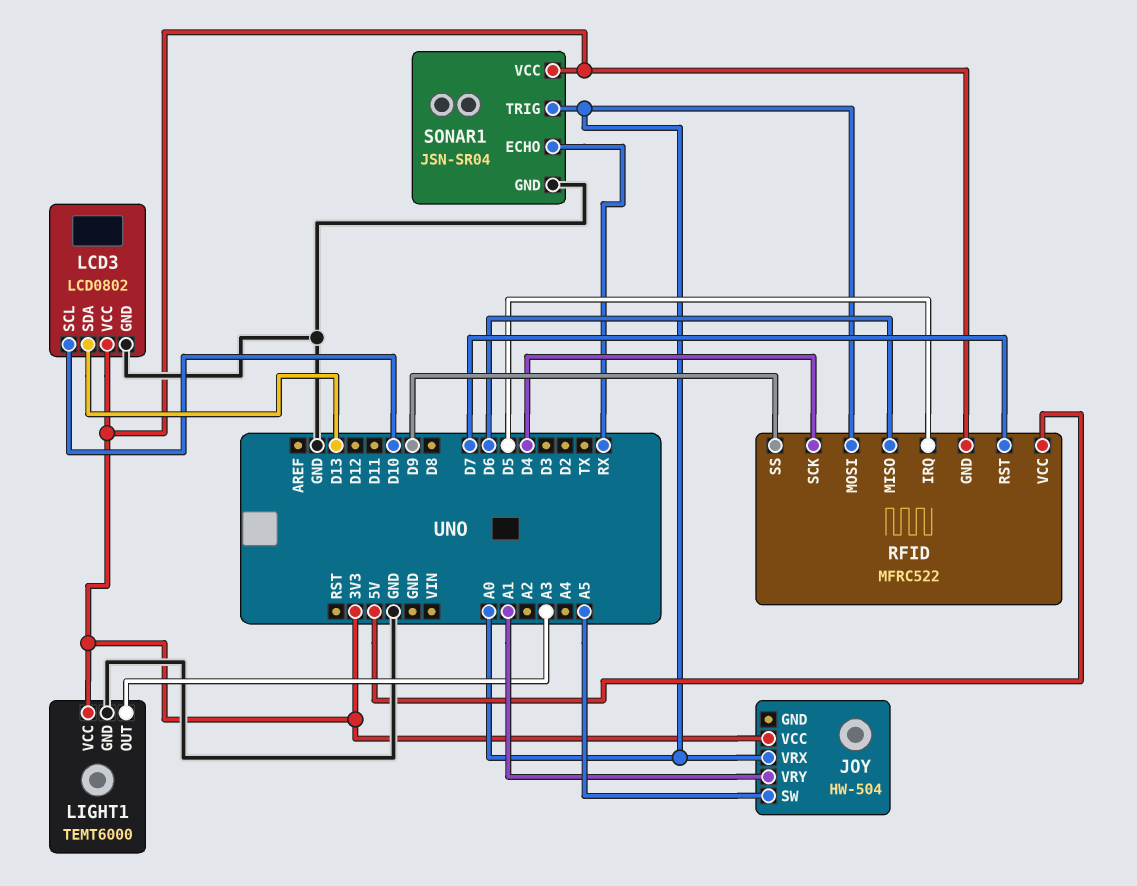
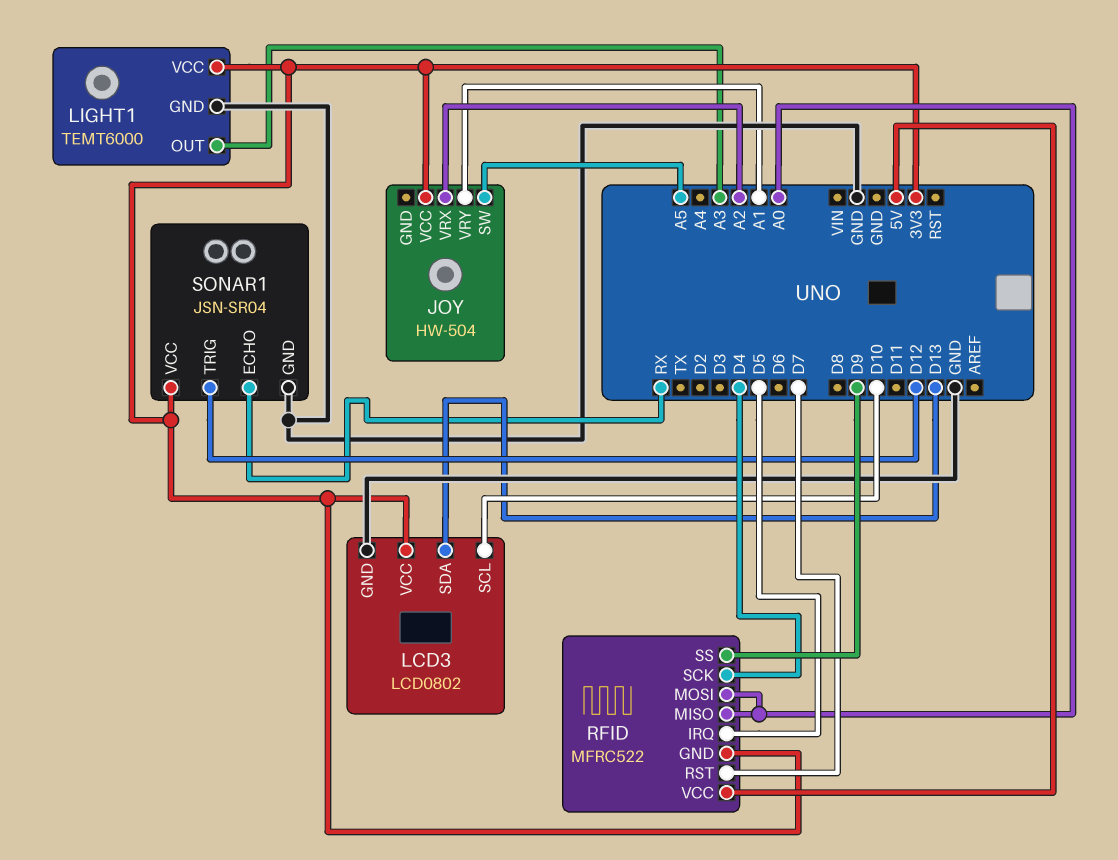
JOY pin VRX: A0 -> A2
RFID pin MISO: D6 -> A0
SONAR1 pin TRIG: A0 -> D12

